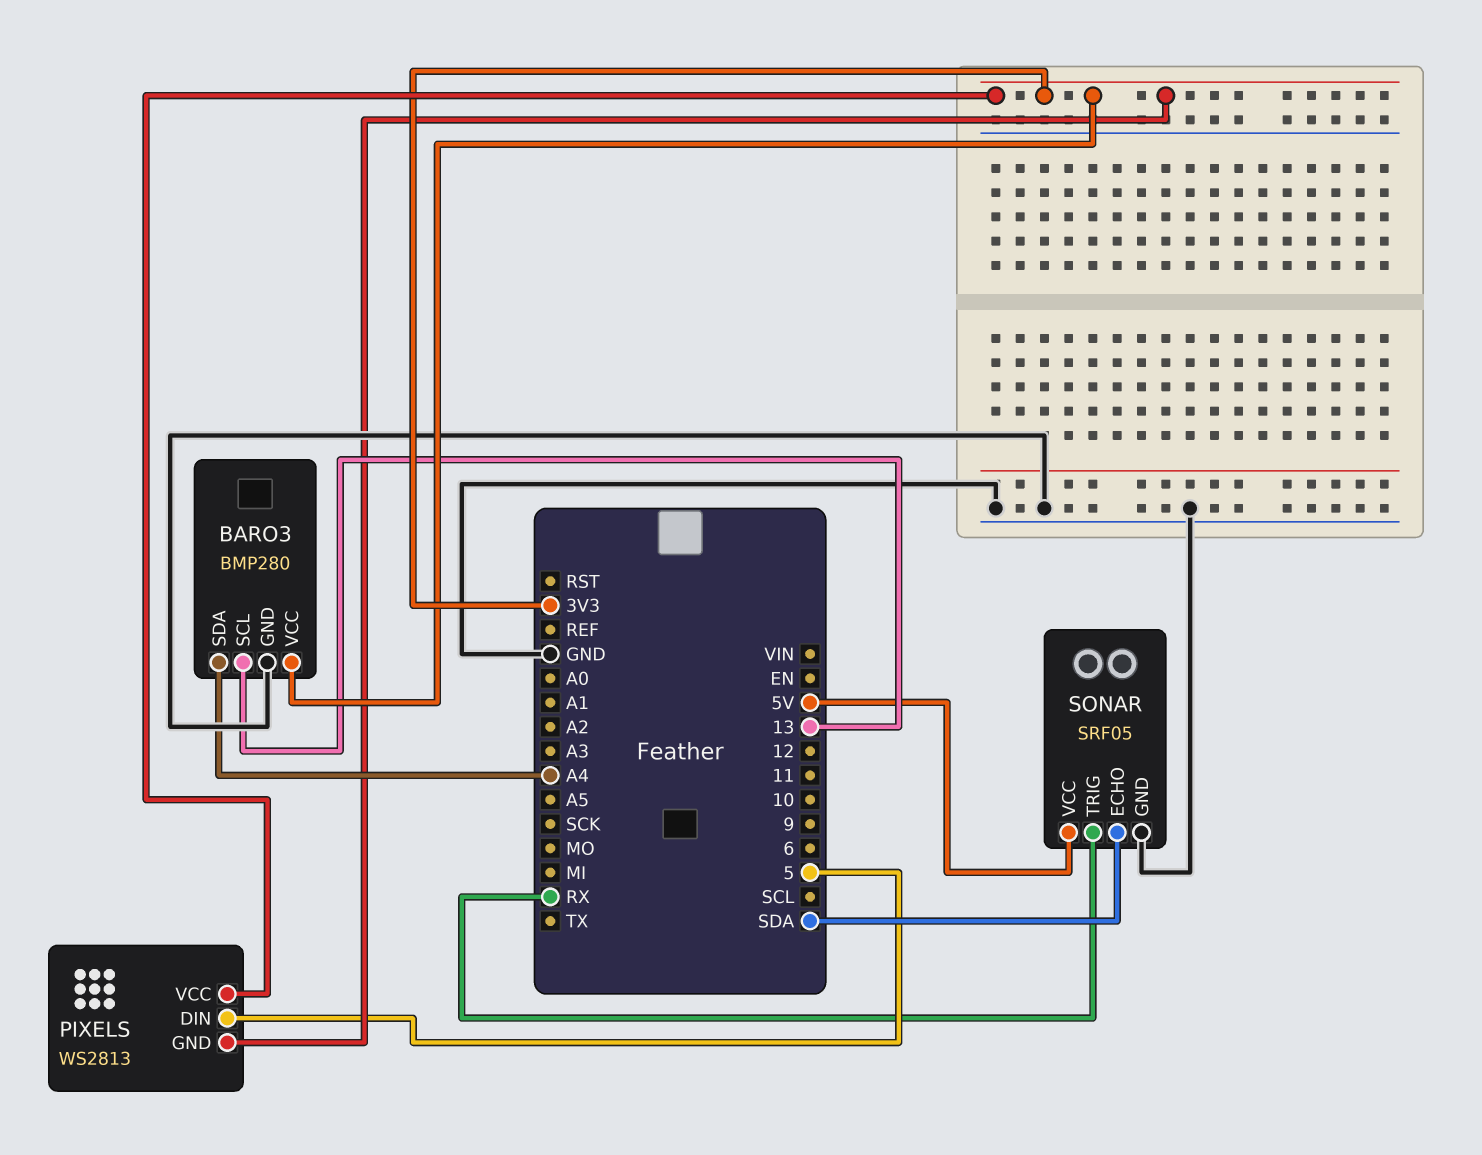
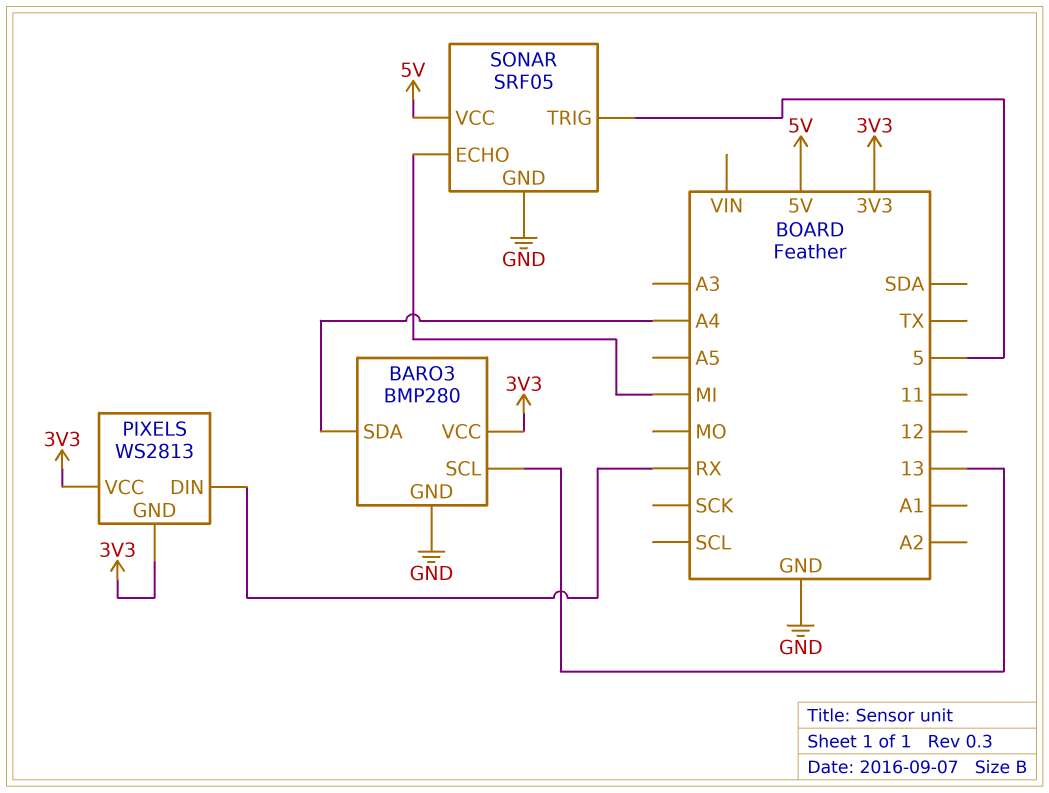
PIXELS pin DIN: 5 -> RX
SONAR pin ECHO: SDA -> MI
SONAR pin TRIG: RX -> 5

